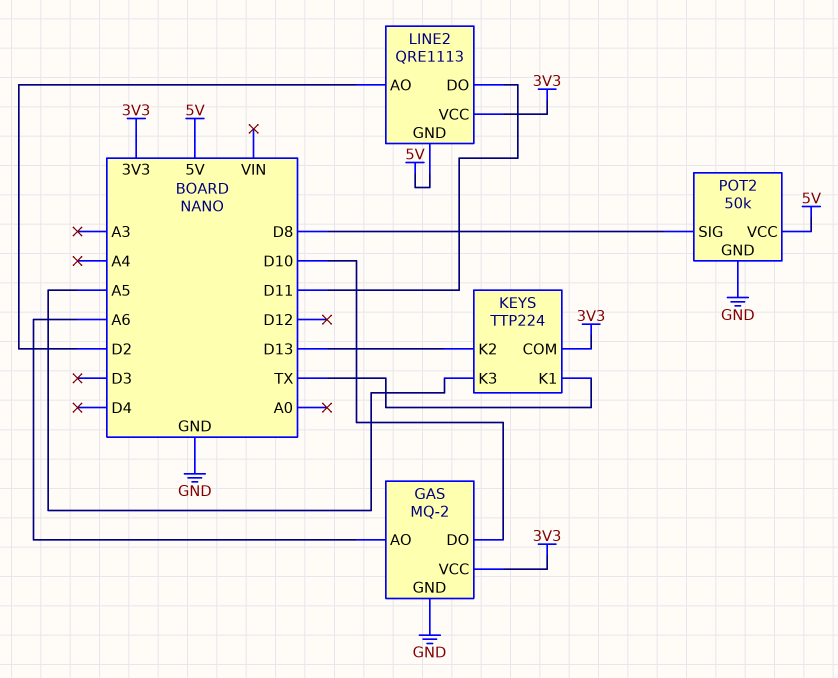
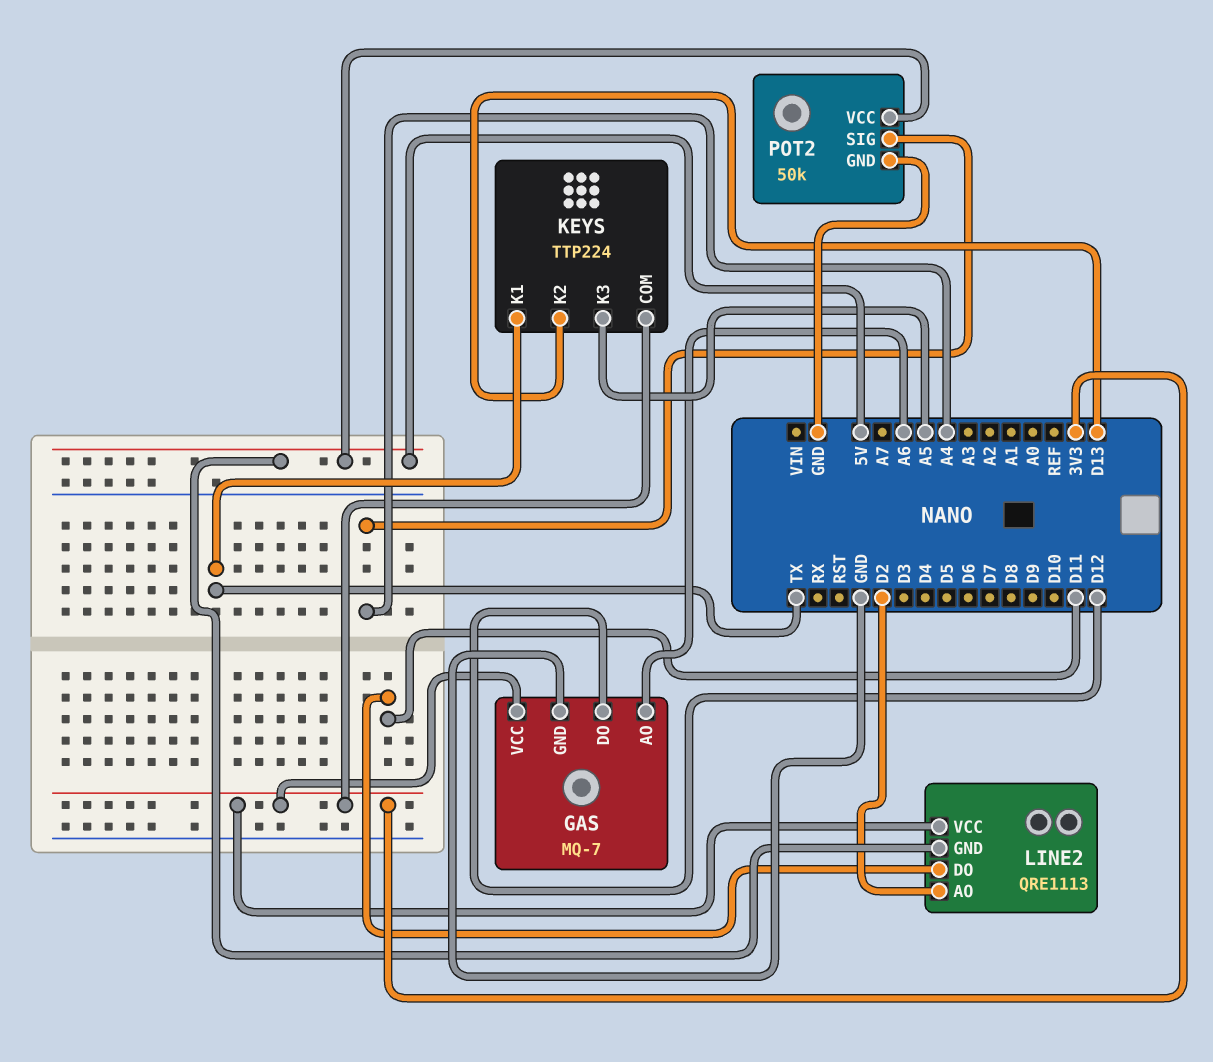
GAS: MQ-2 -> MQ-7
GAS pin DO: D10 -> D12
POT2 pin SIG: D8 -> A4

